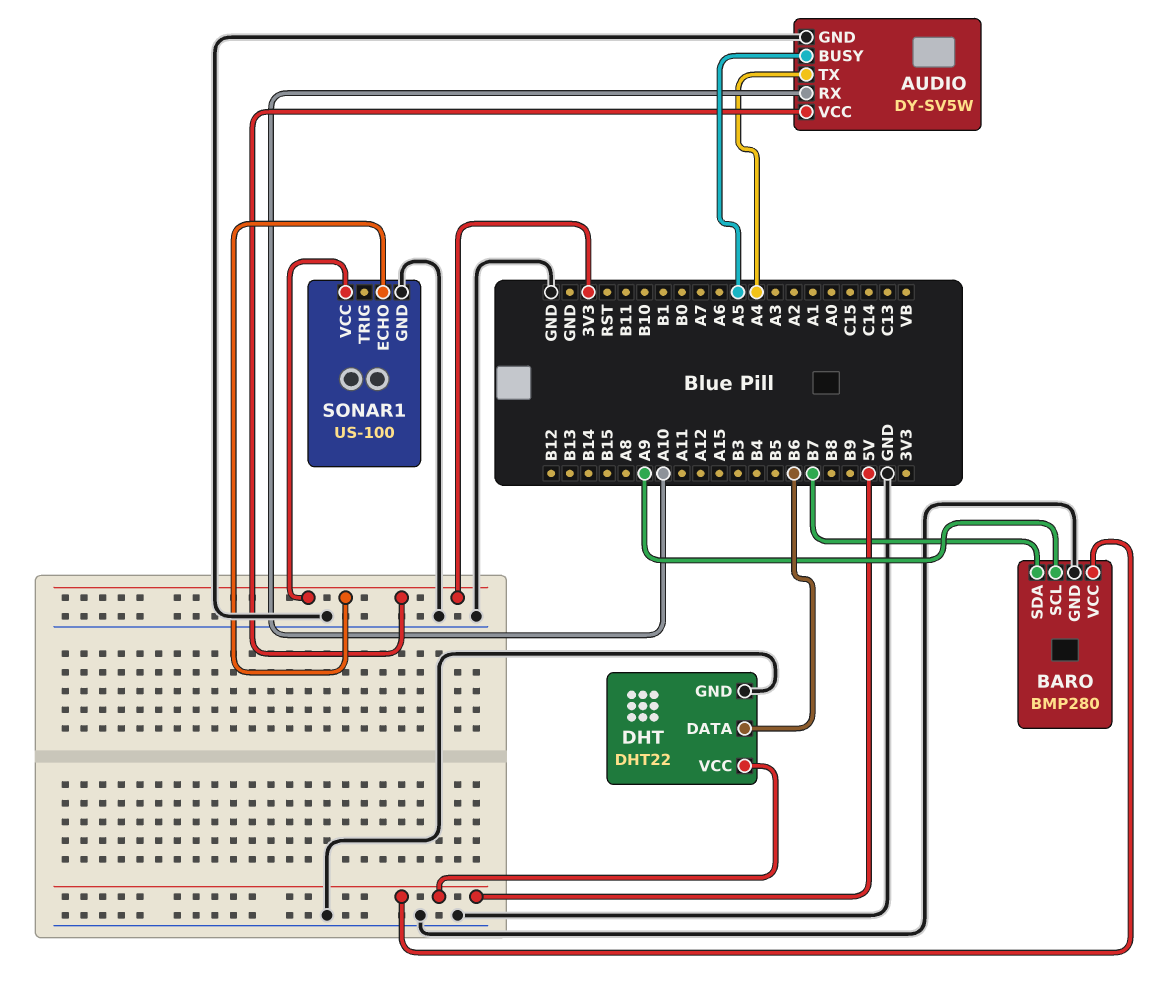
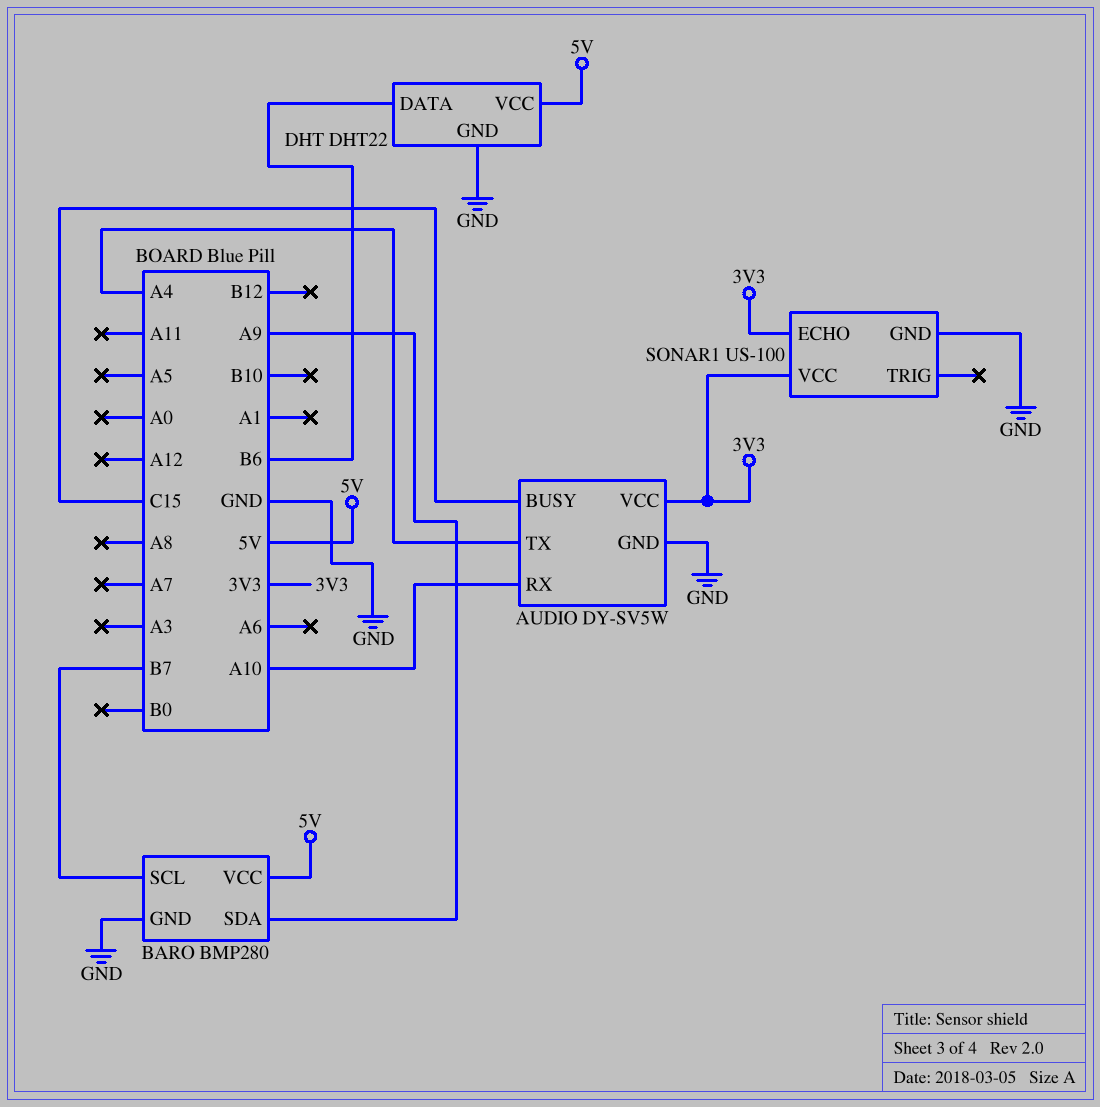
AUDIO pin BUSY: A5 -> C15
BARO pin SCL: A9 -> B7
BARO pin SDA: B7 -> A9

